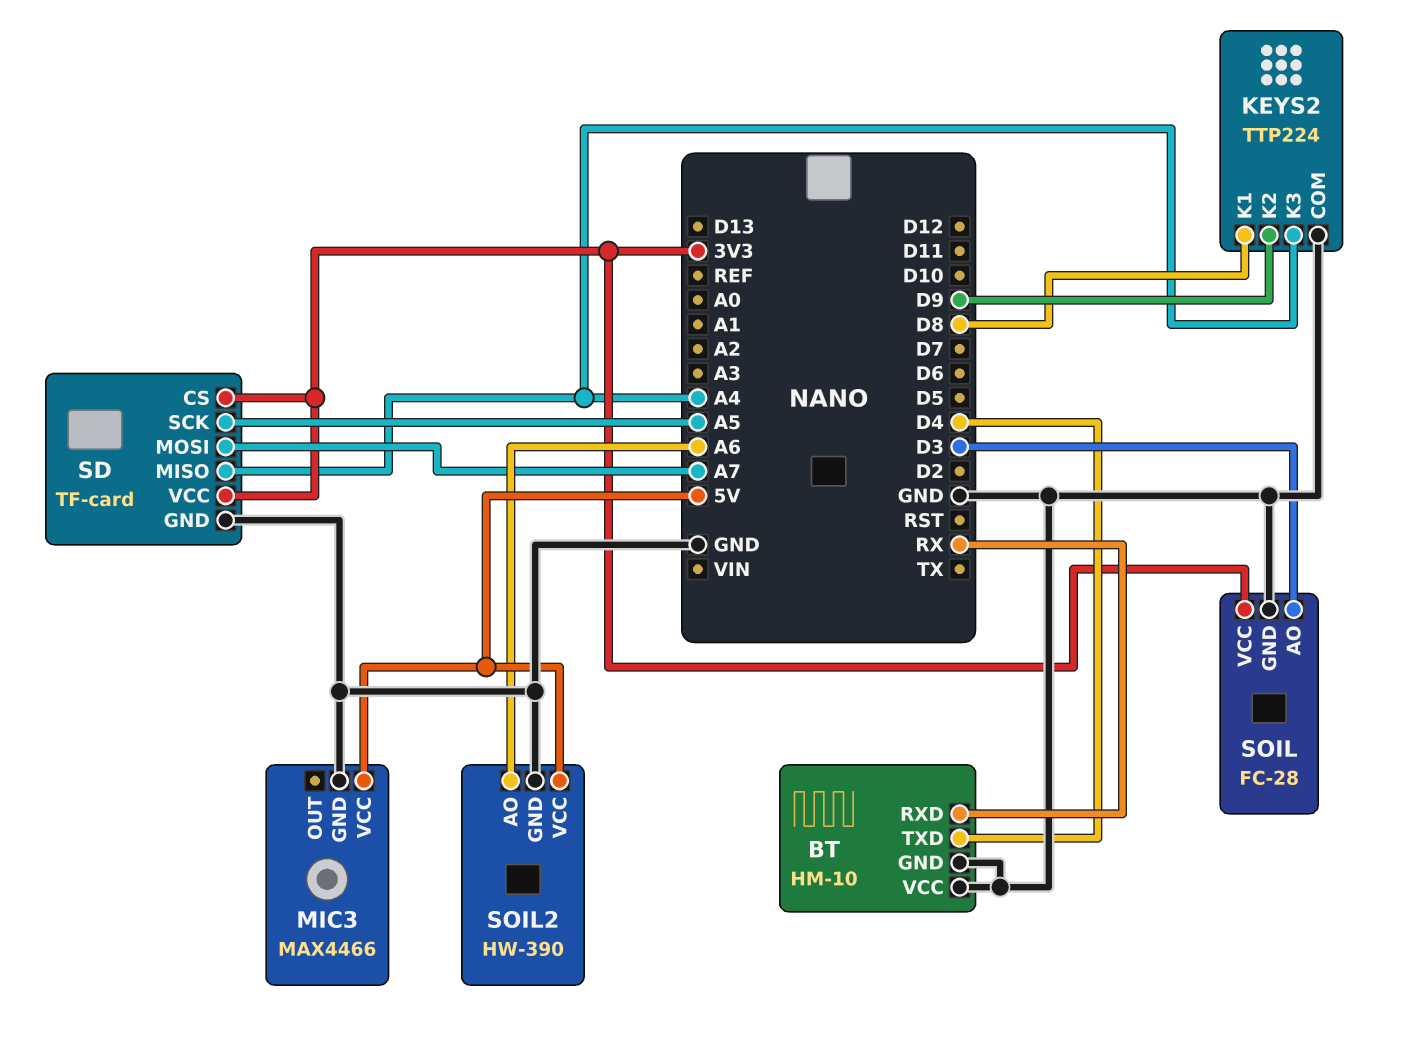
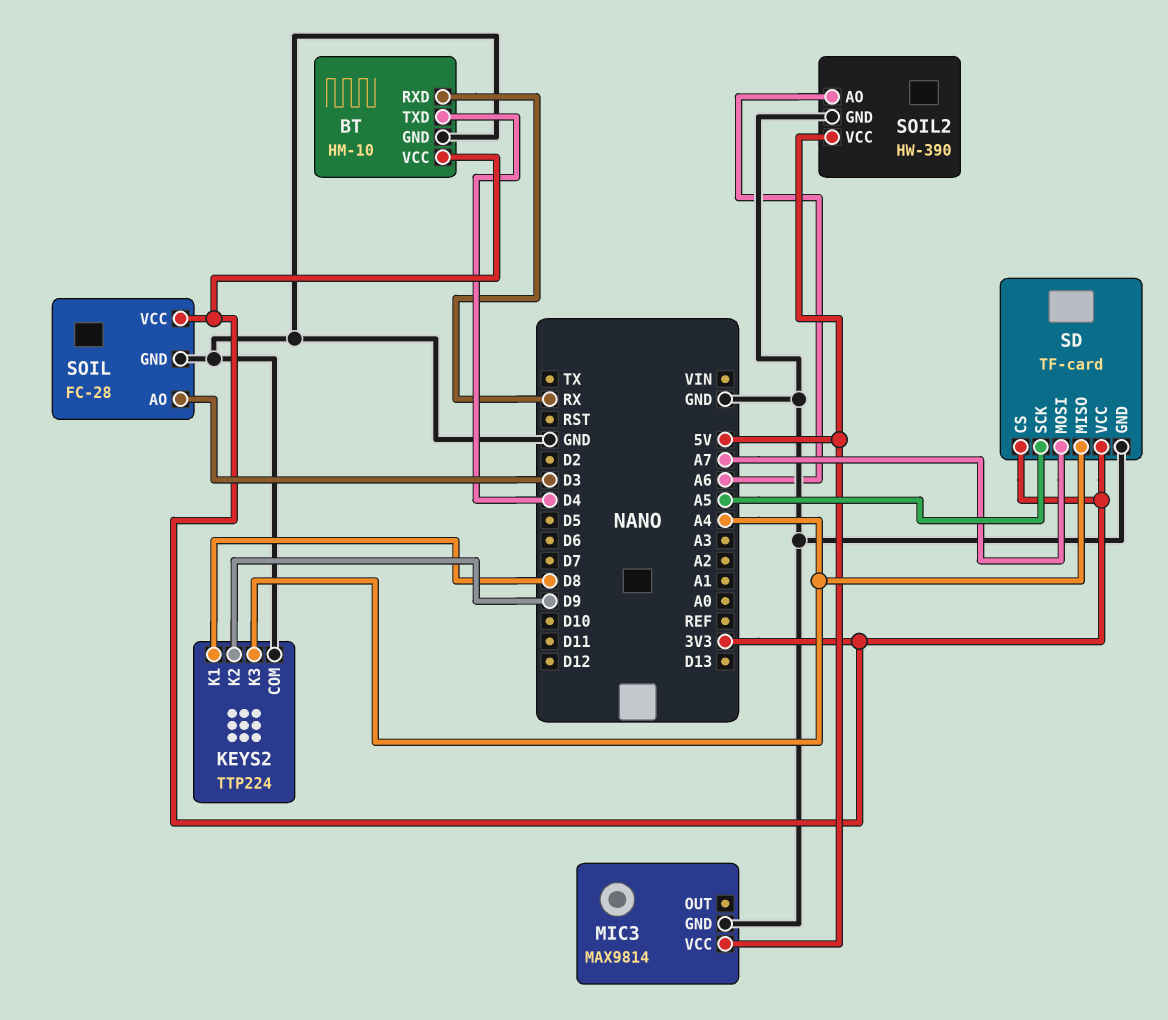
BT pin VCC: GND -> 3V3
MIC3: MAX4466 -> MAX9814

